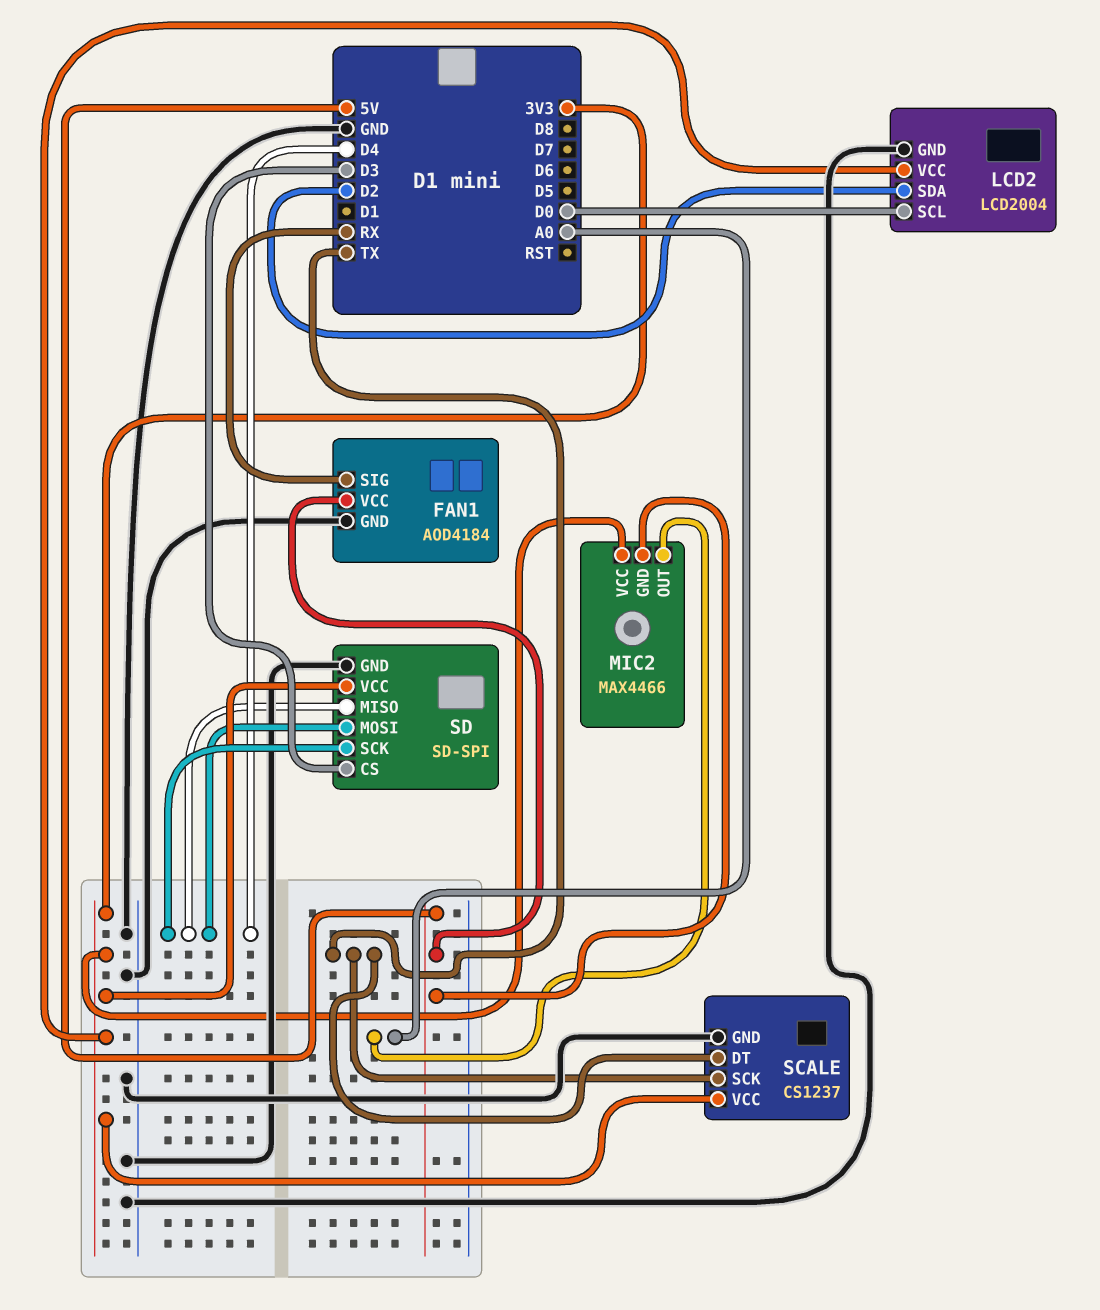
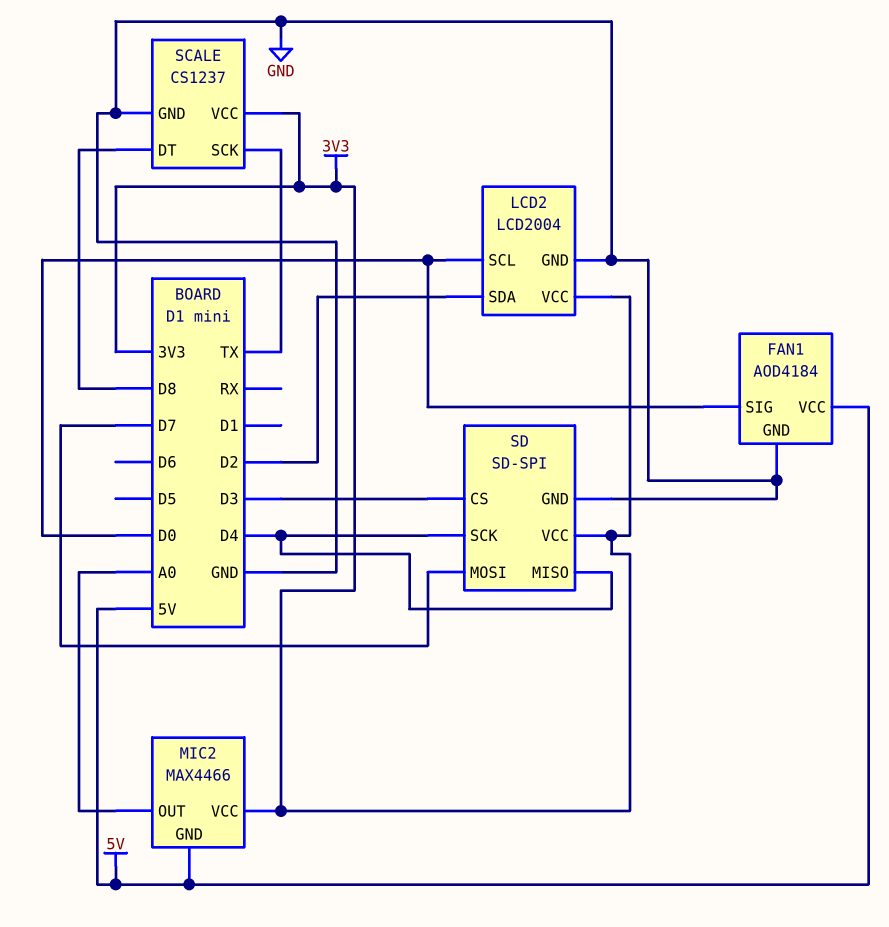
FAN1 pin SIG: RX -> D0
SCALE pin DT: TX -> D8
SD pin MOSI: D4 -> D7

